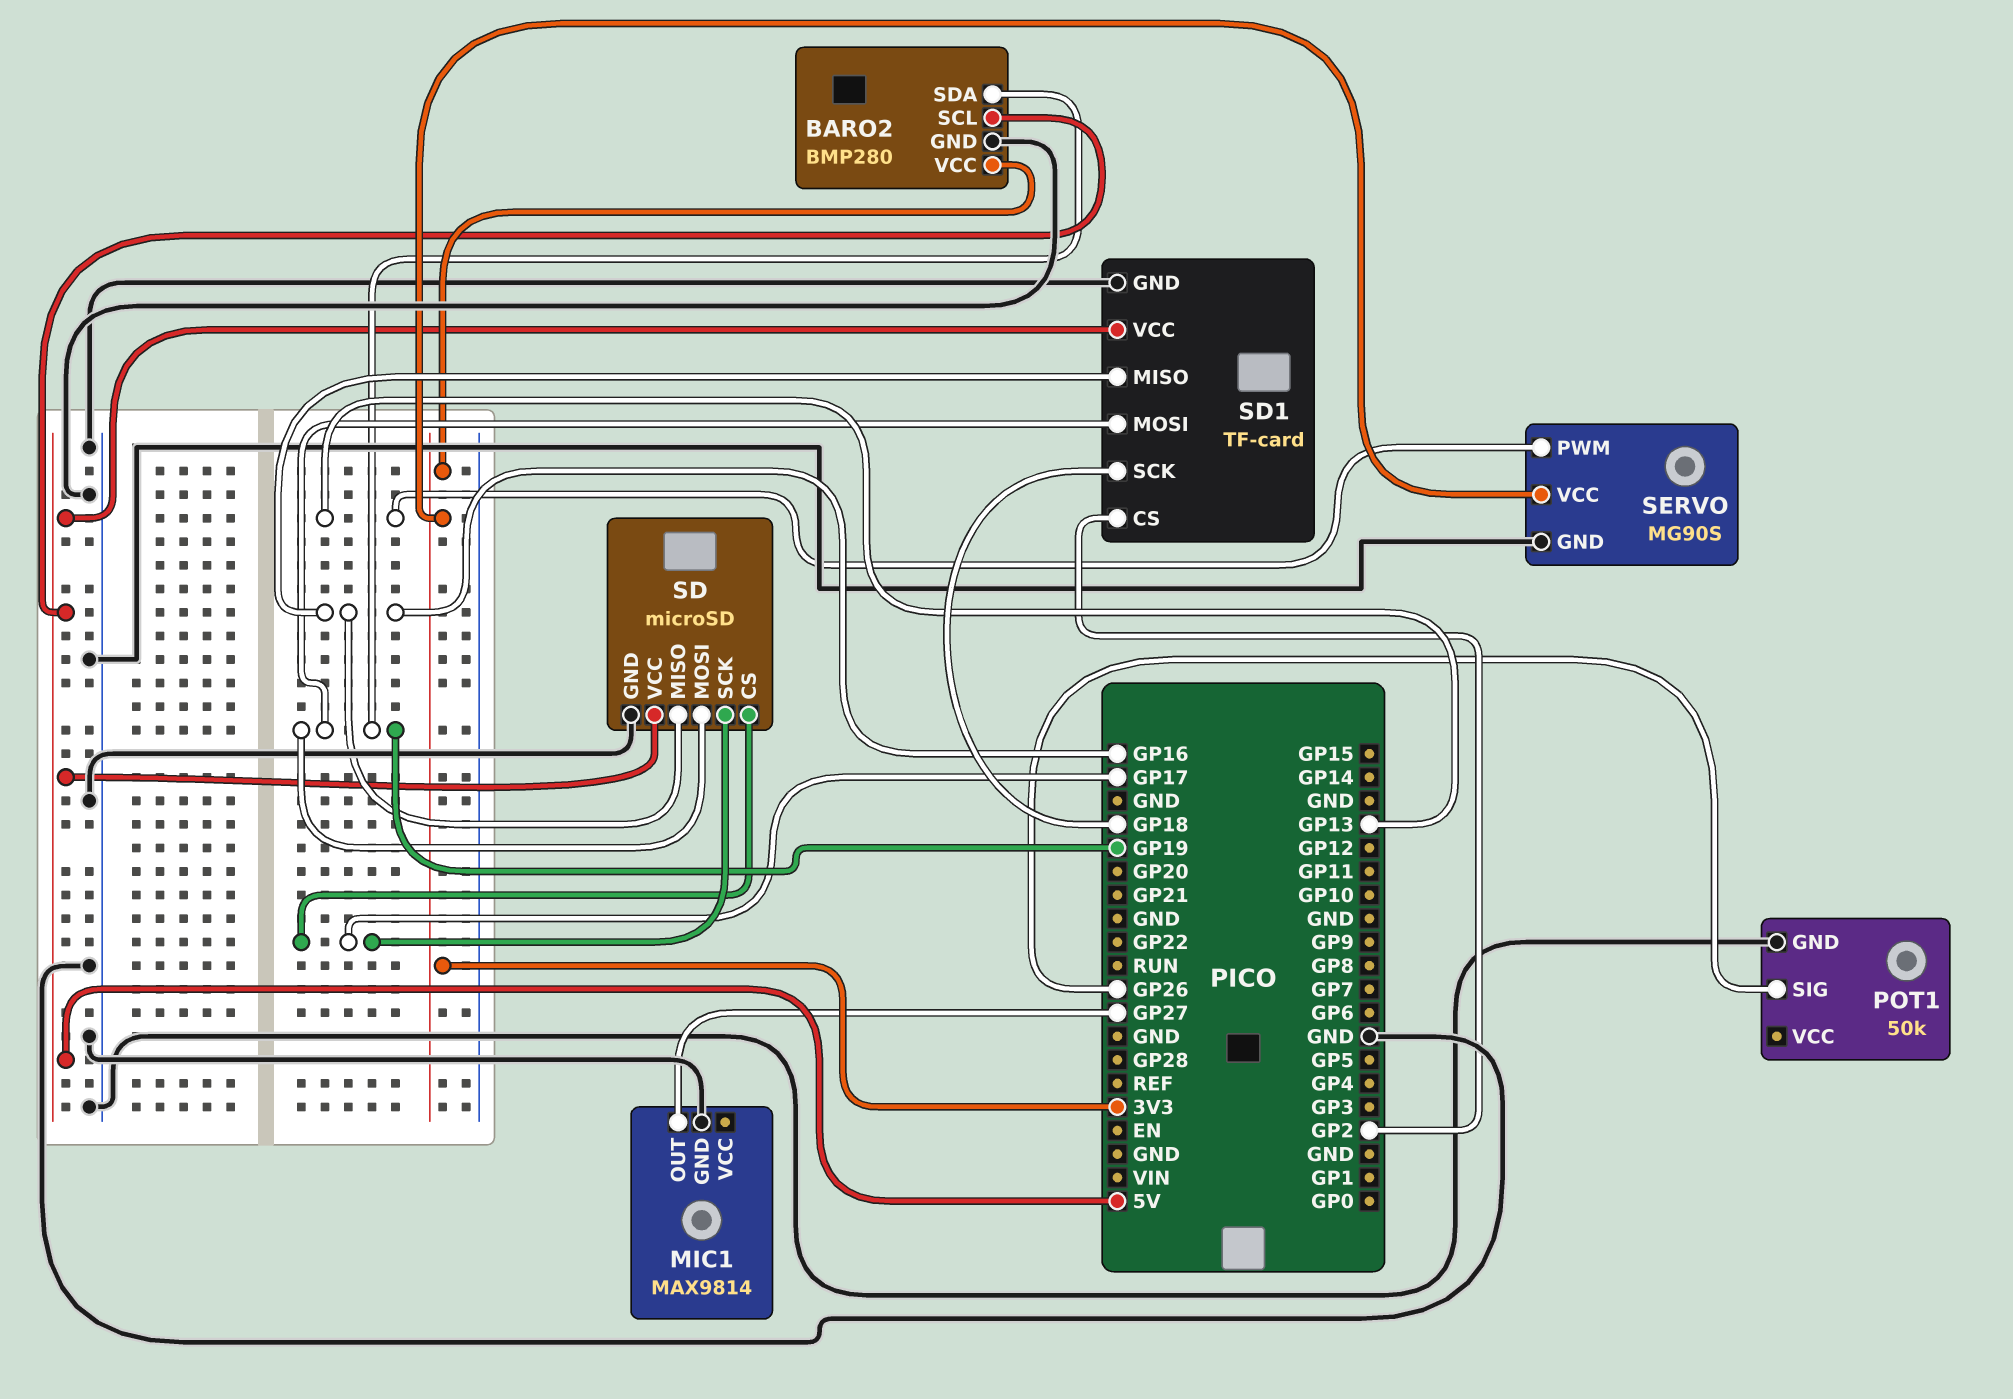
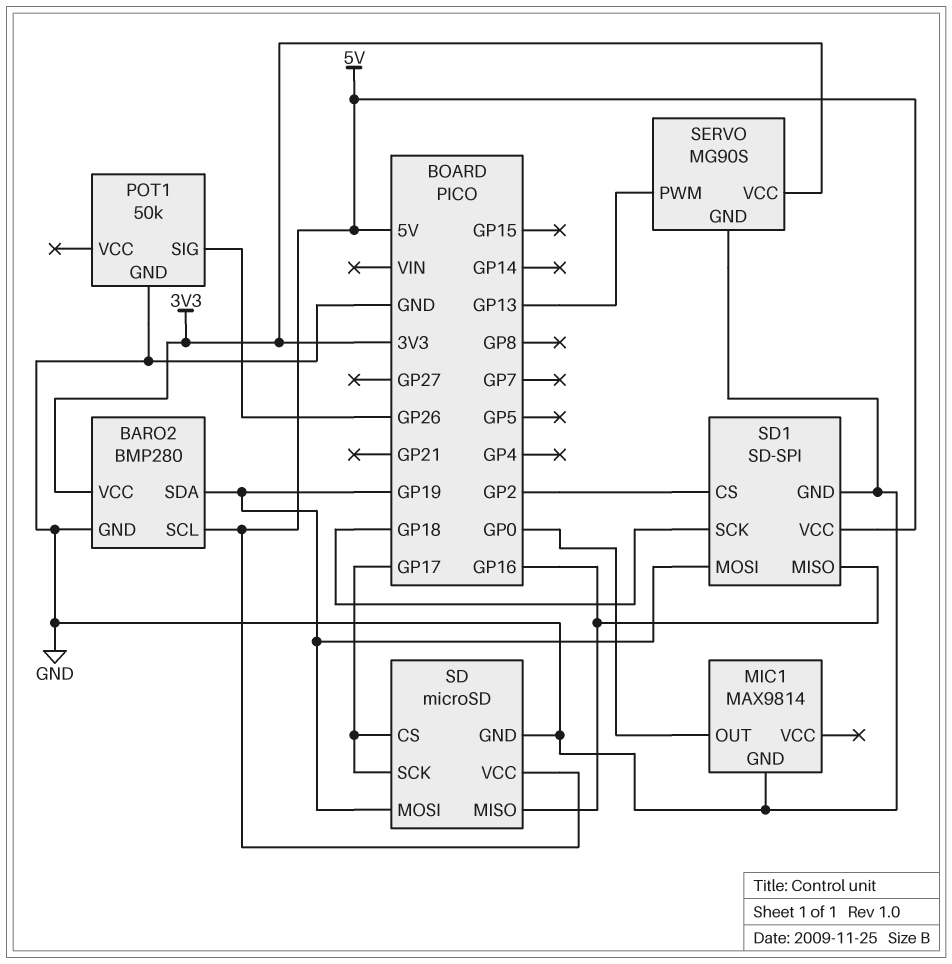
MIC1 pin OUT: GP27 -> GP0
SD1: TF-card -> SD-SPI

